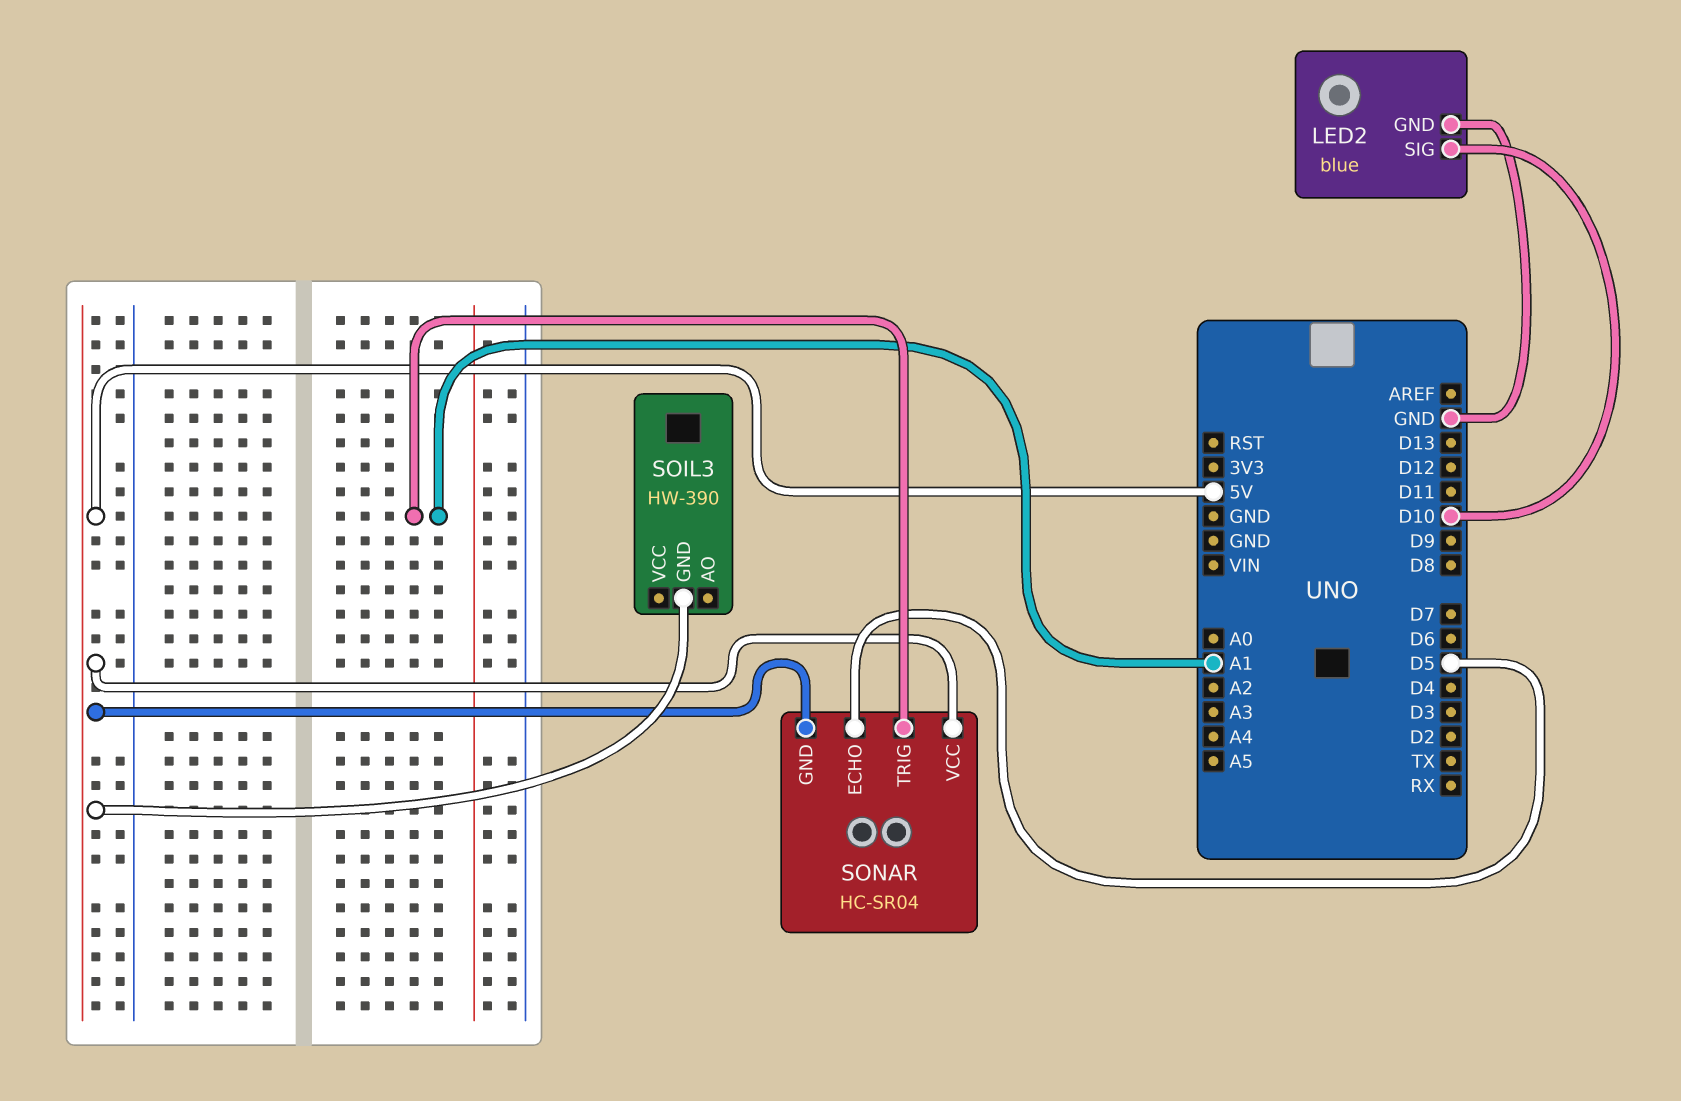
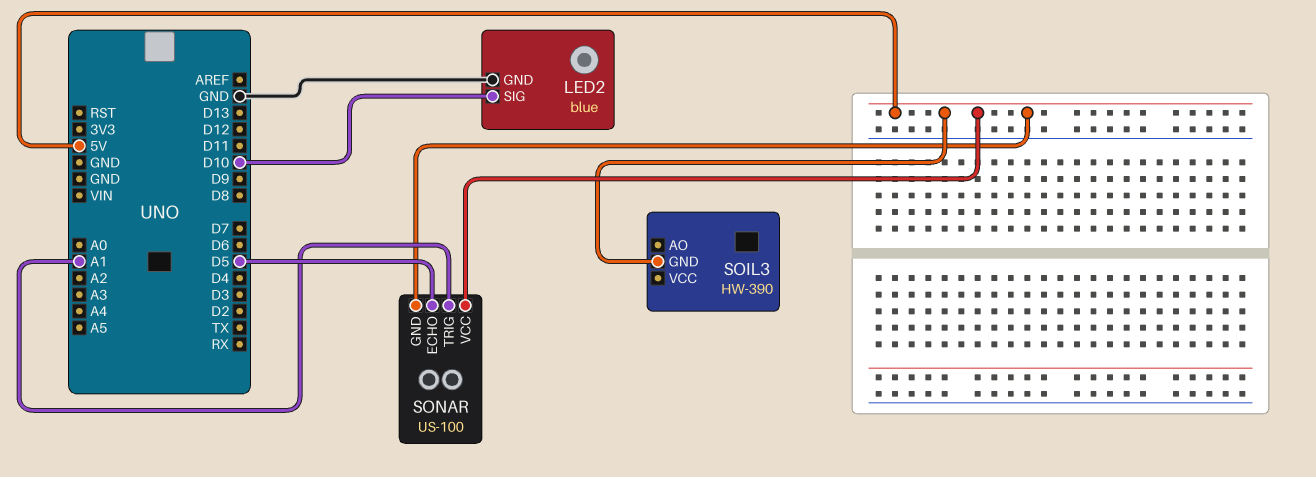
SONAR: HC-SR04 -> US-100

